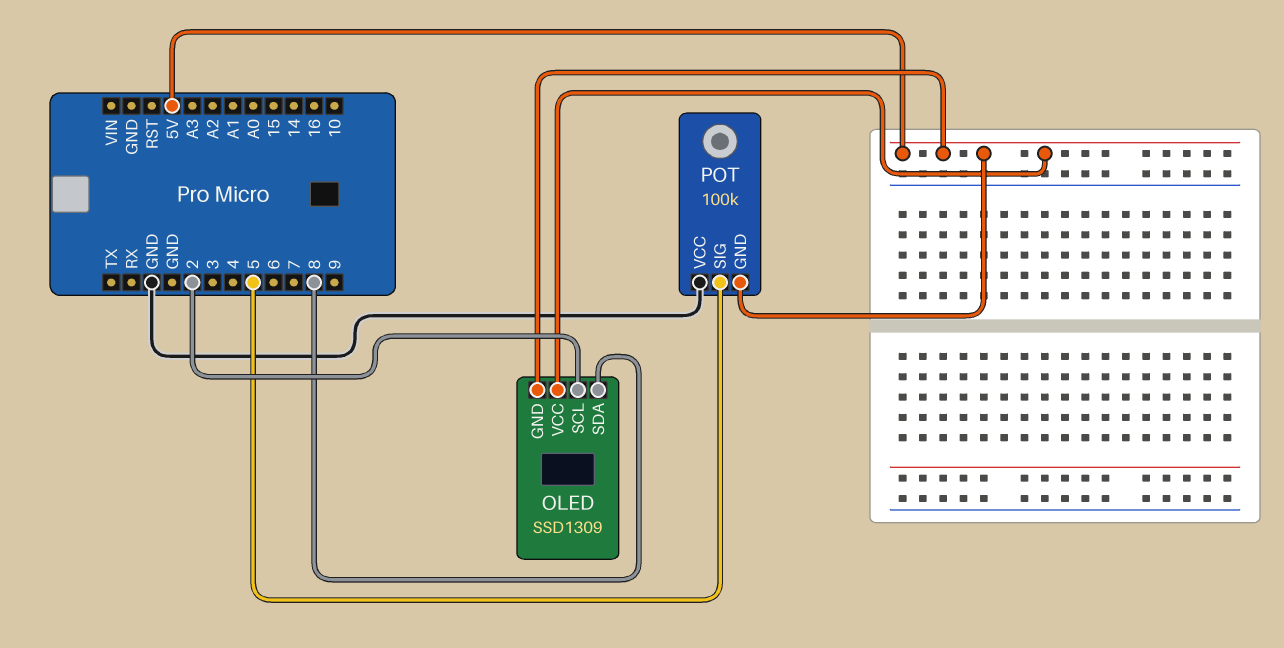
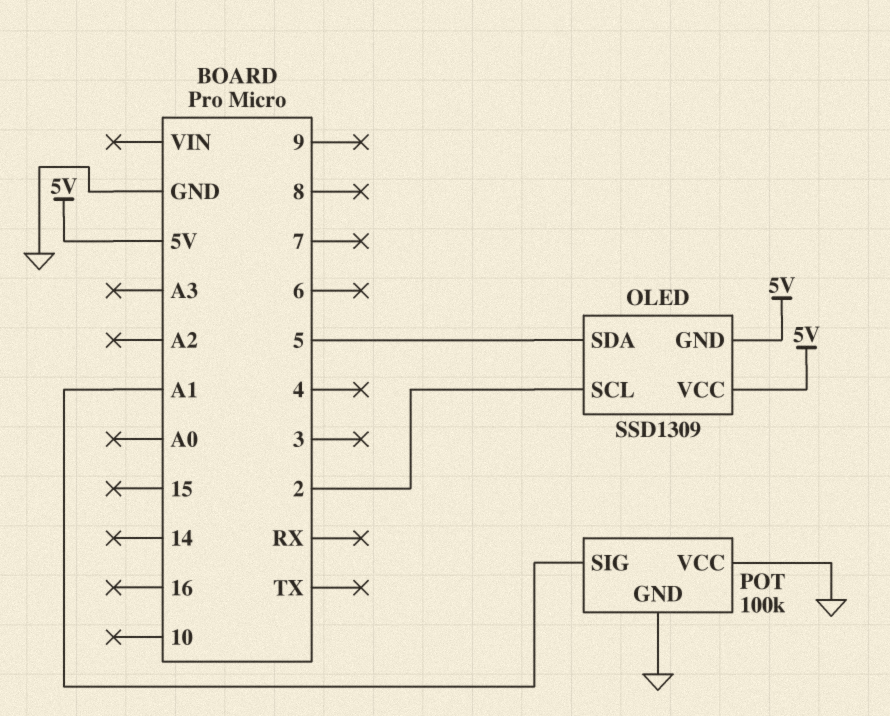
OLED pin SDA: 8 -> 5
POT pin GND: 5V -> GND
POT pin SIG: 5 -> A1

